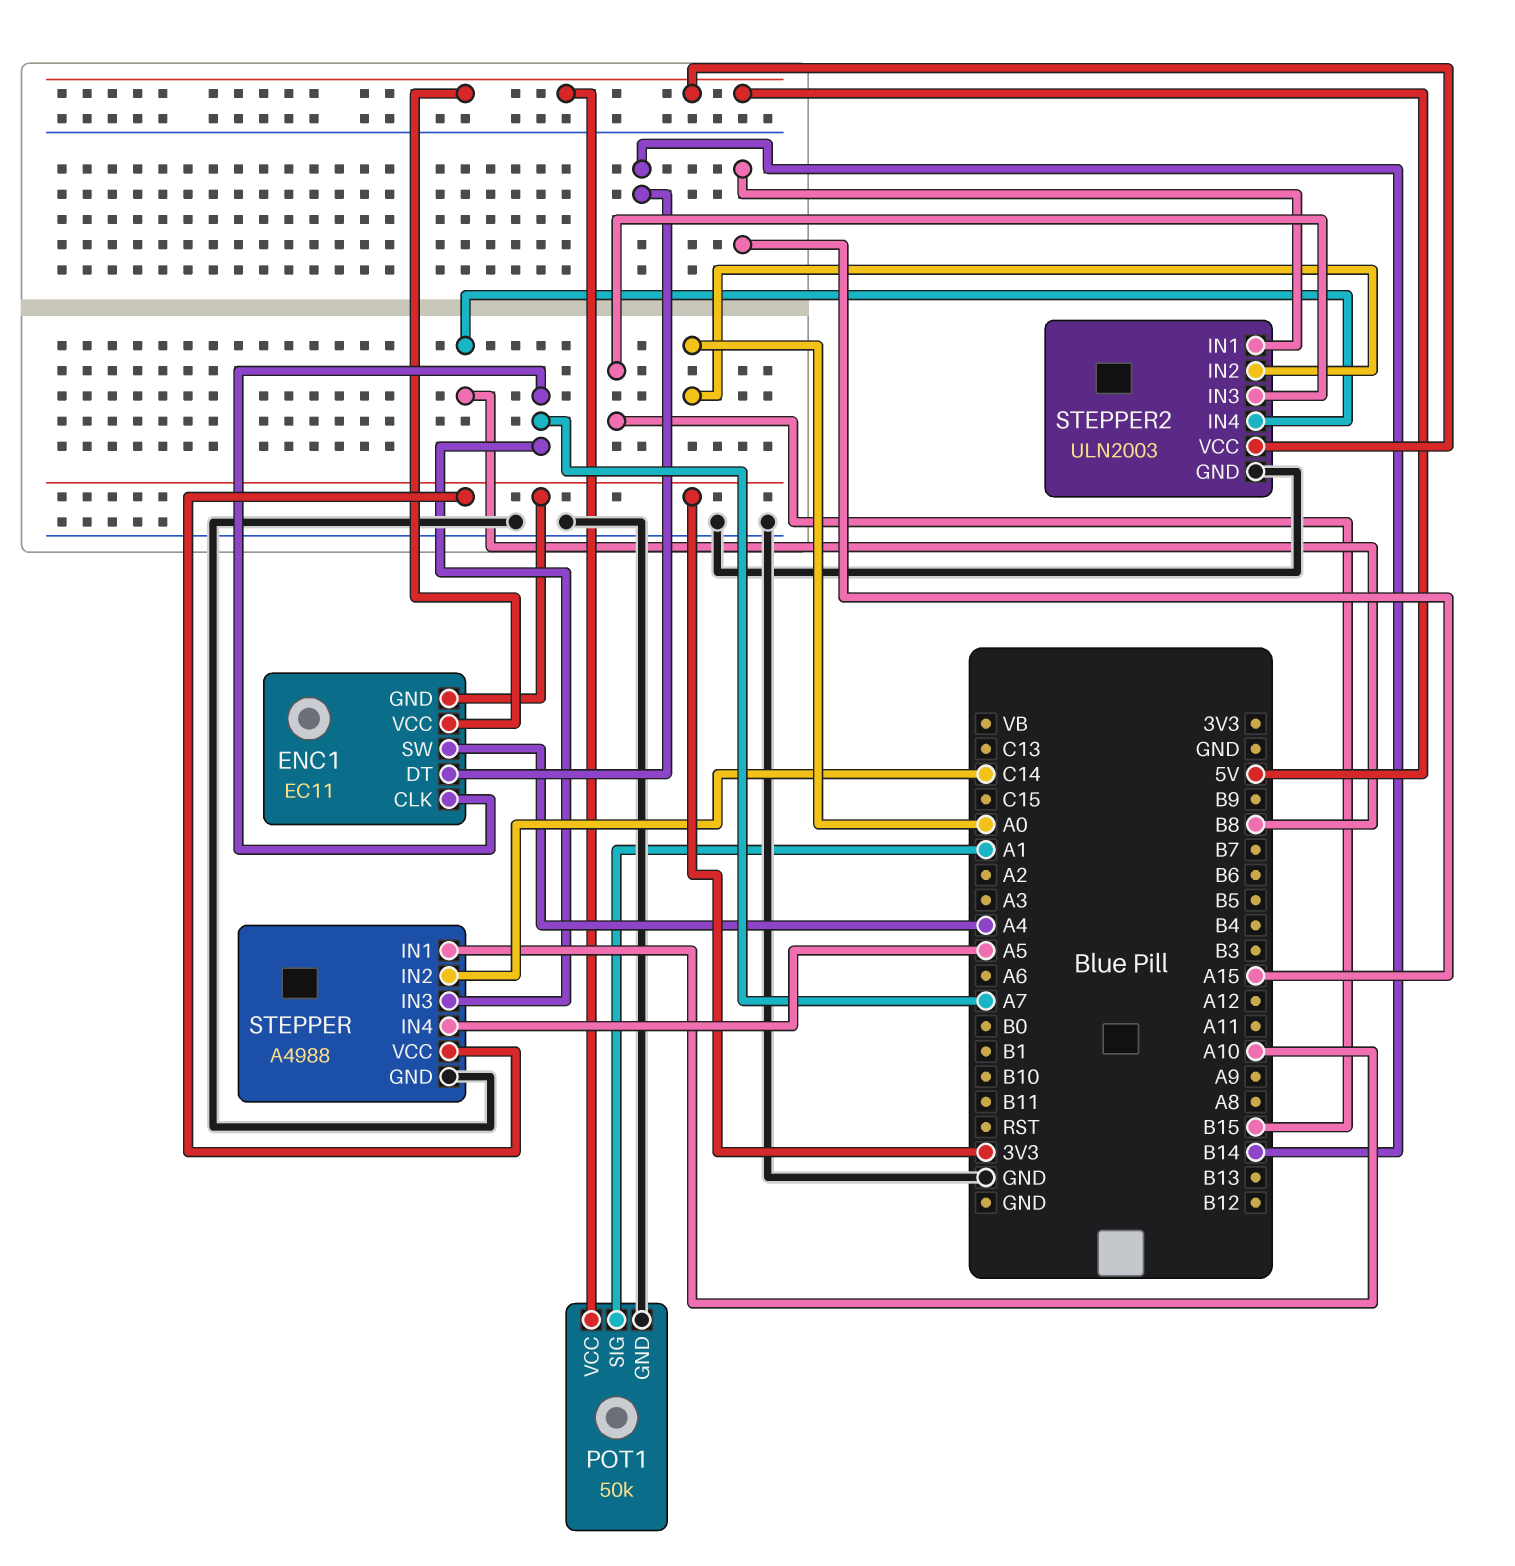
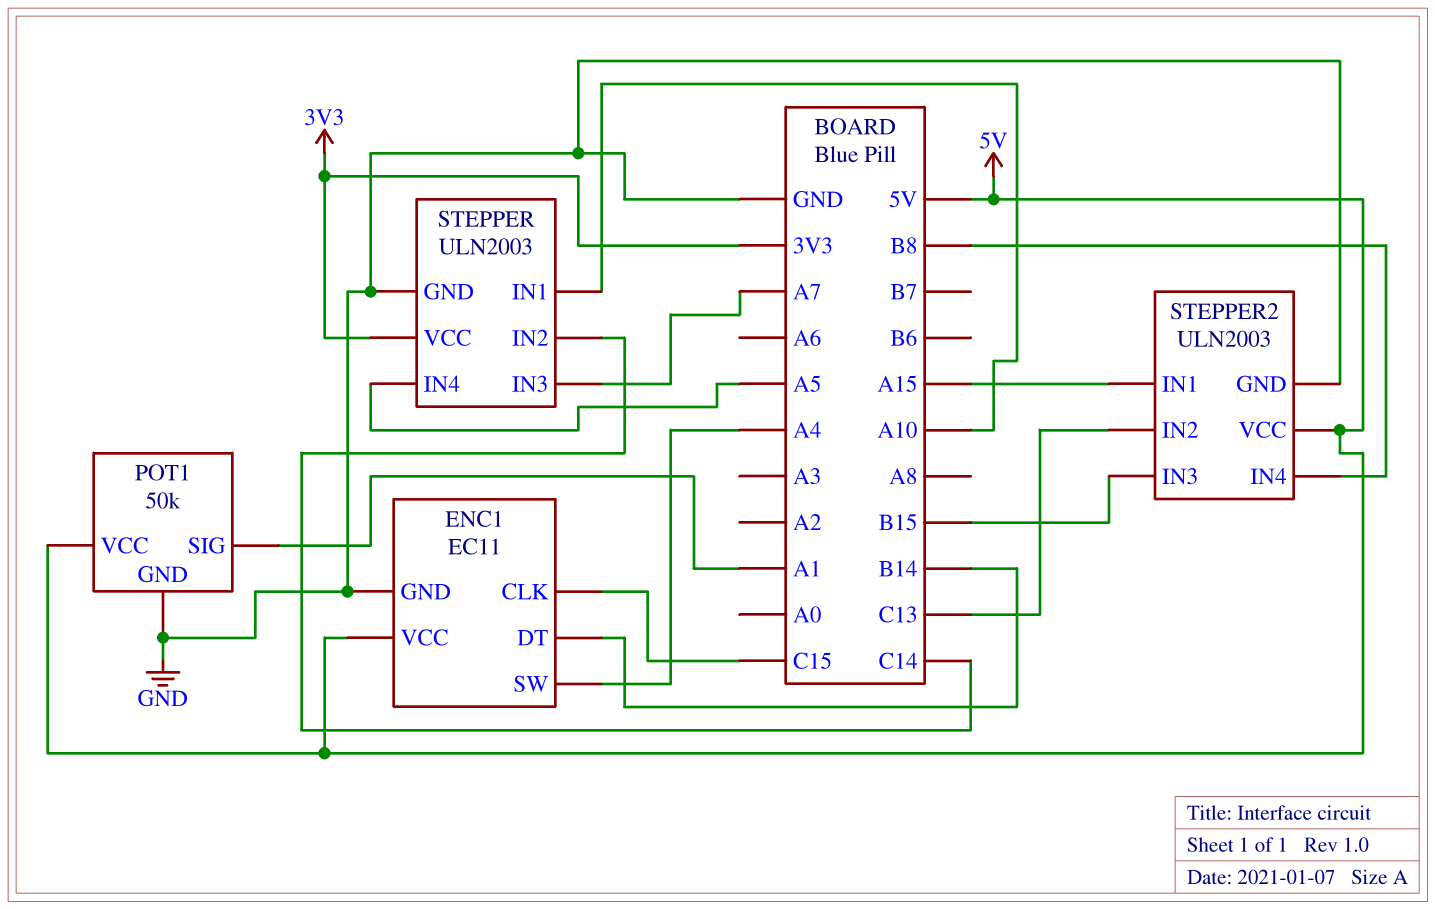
ENC1 pin CLK: A7 -> C15
ENC1 pin GND: 3V3 -> GND
STEPPER: A4988 -> ULN2003
STEPPER2 pin IN2: A0 -> C13

